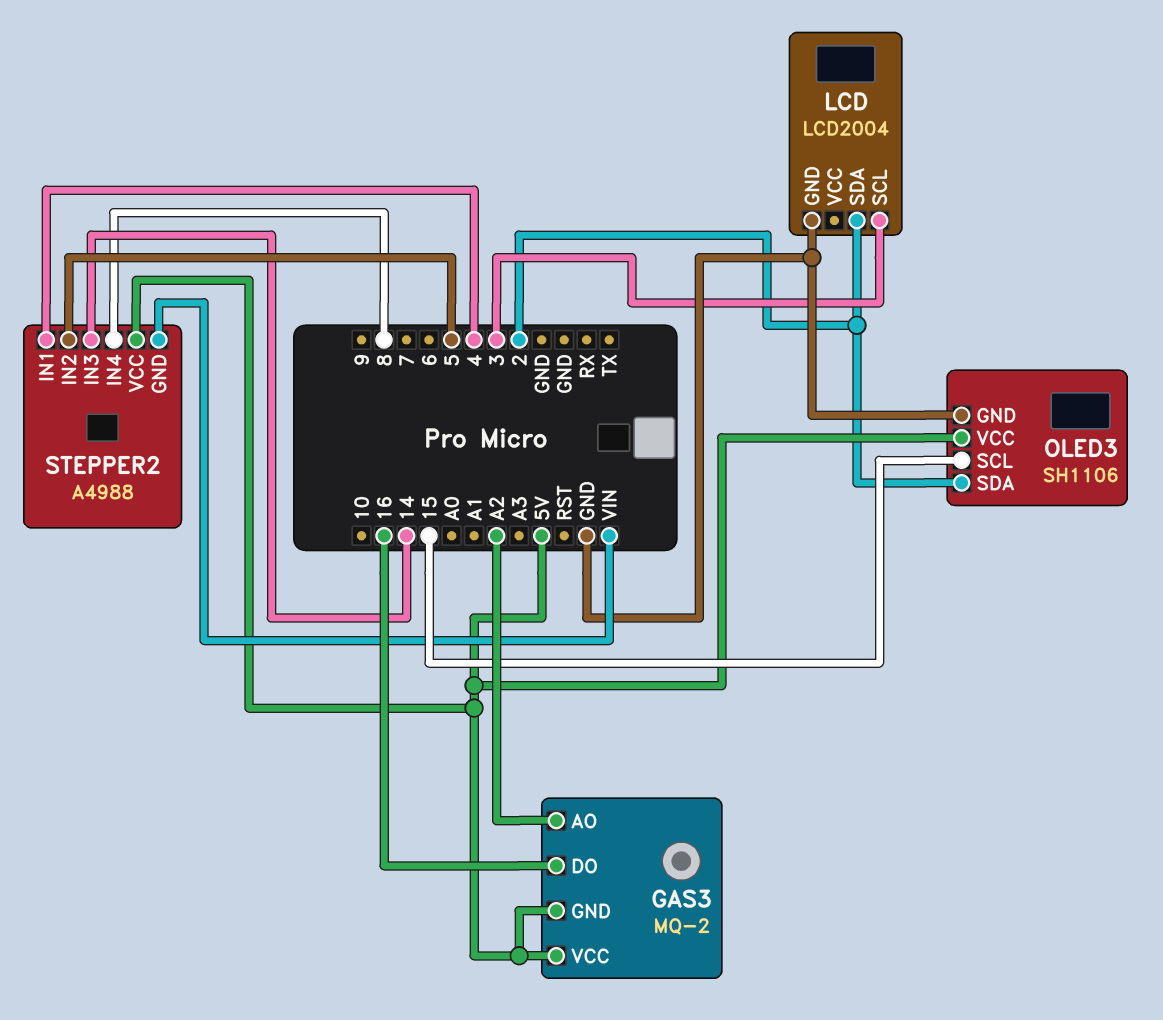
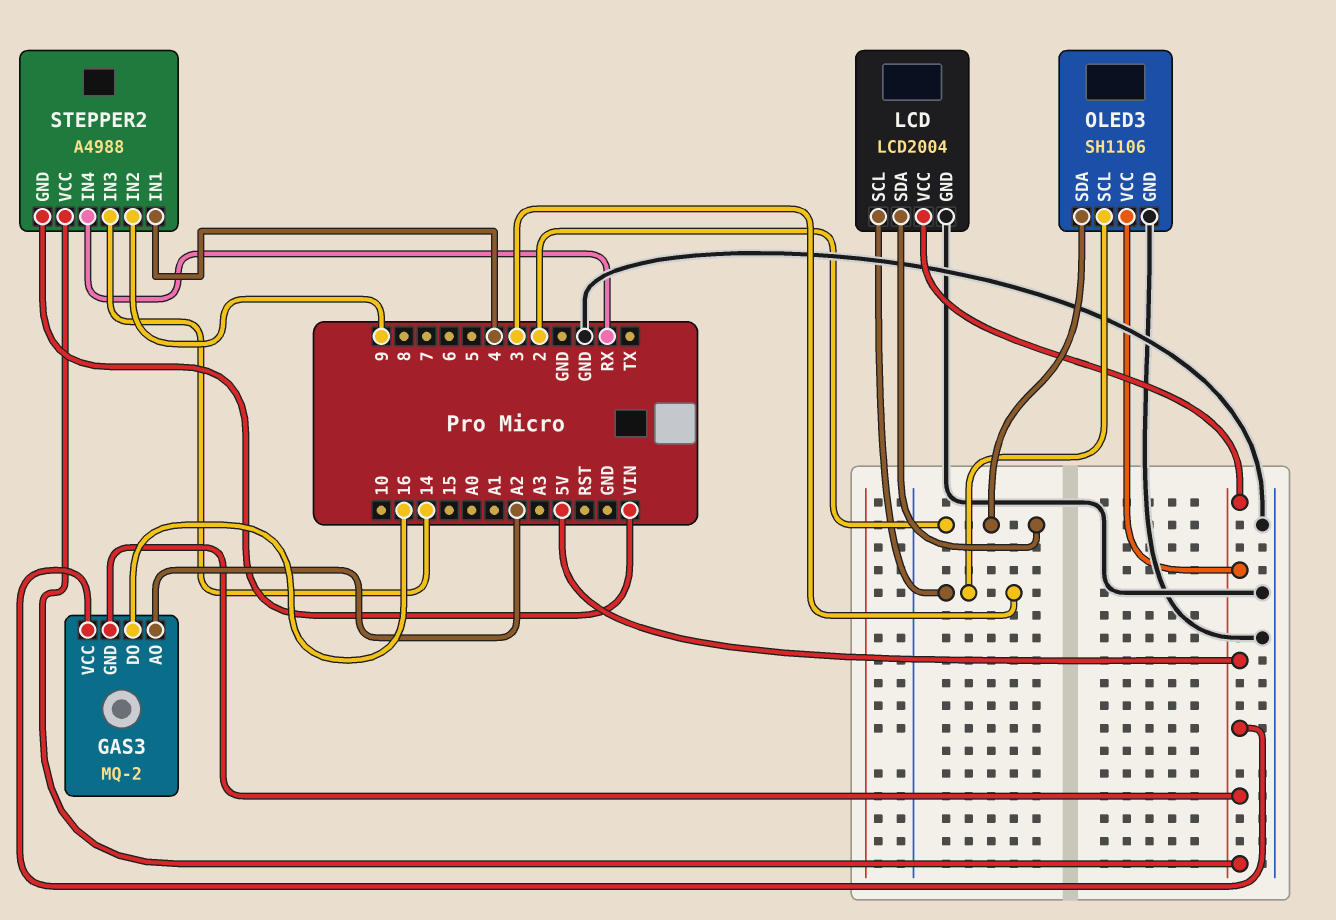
LCD pin VCC: none -> 5V
OLED3 pin SCL: 15 -> 3
STEPPER2 pin IN2: 5 -> 9
STEPPER2 pin IN4: 8 -> RX

